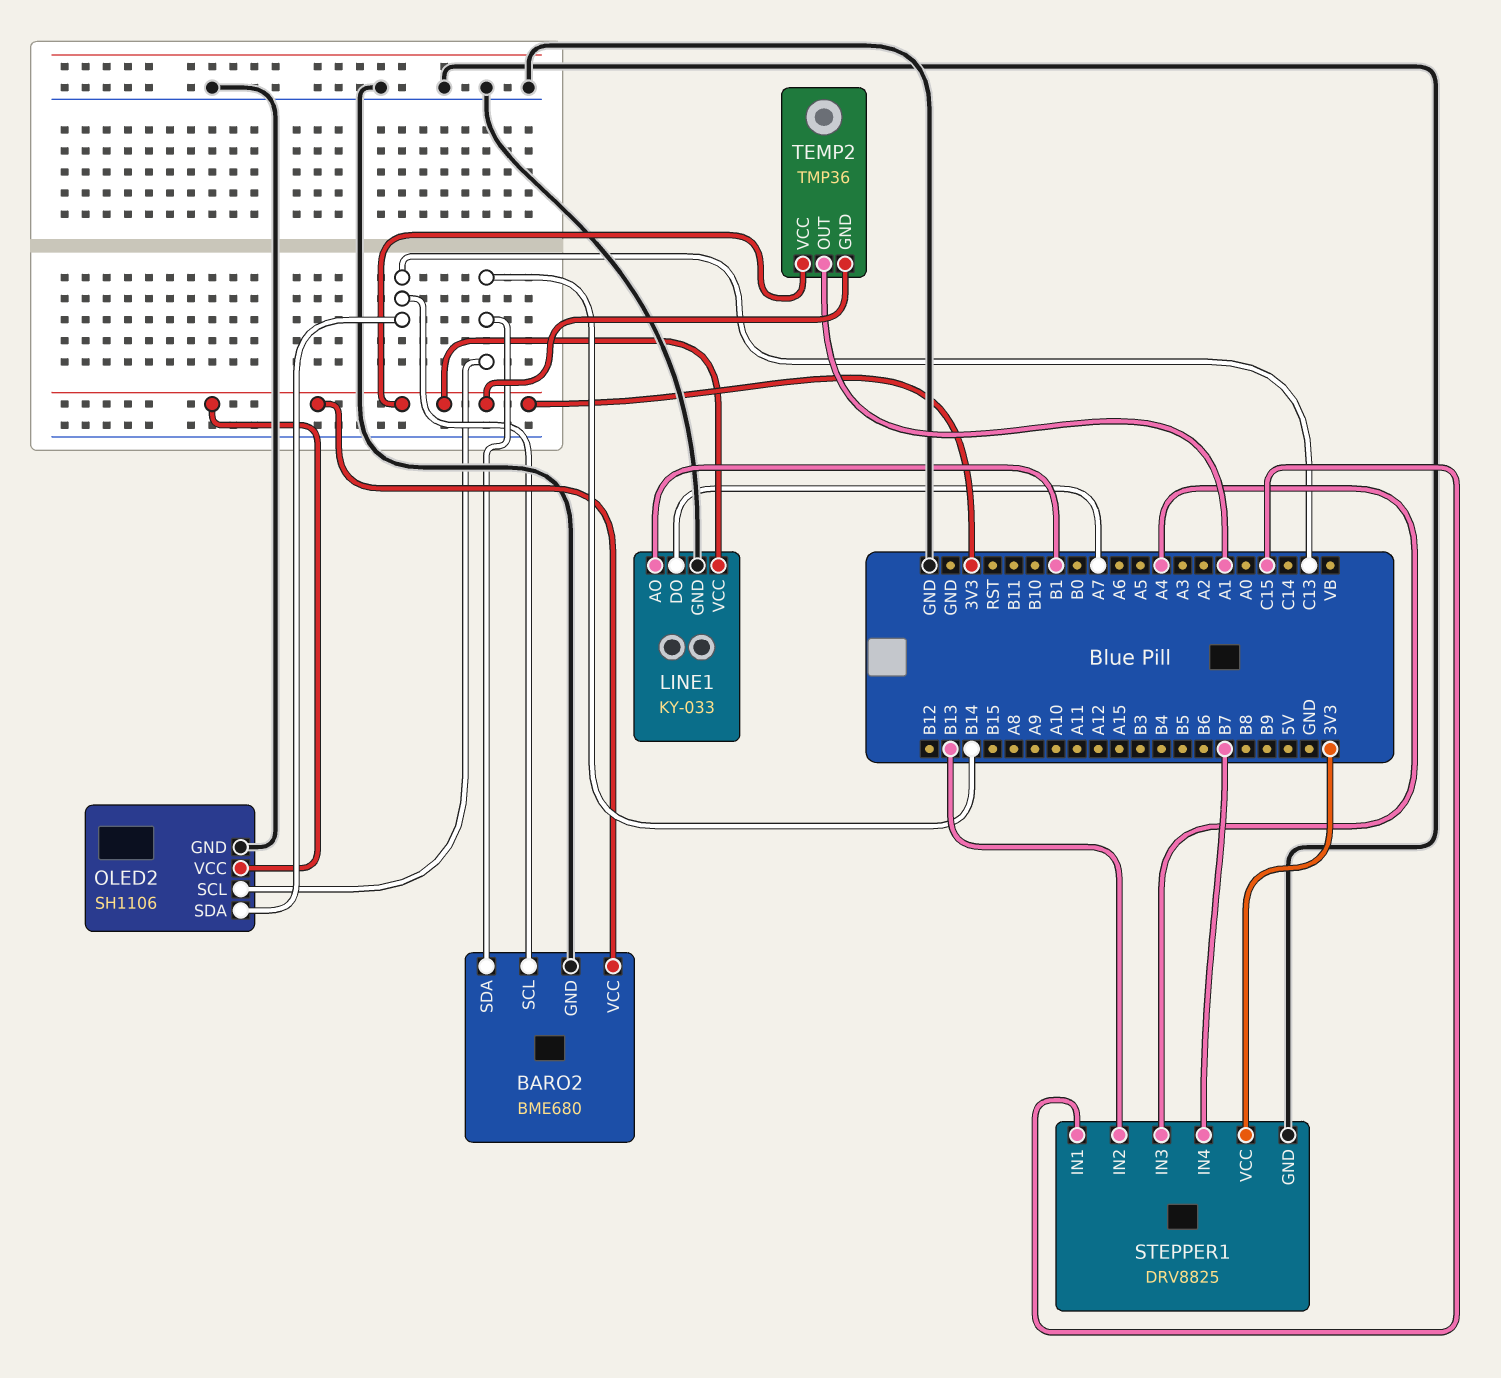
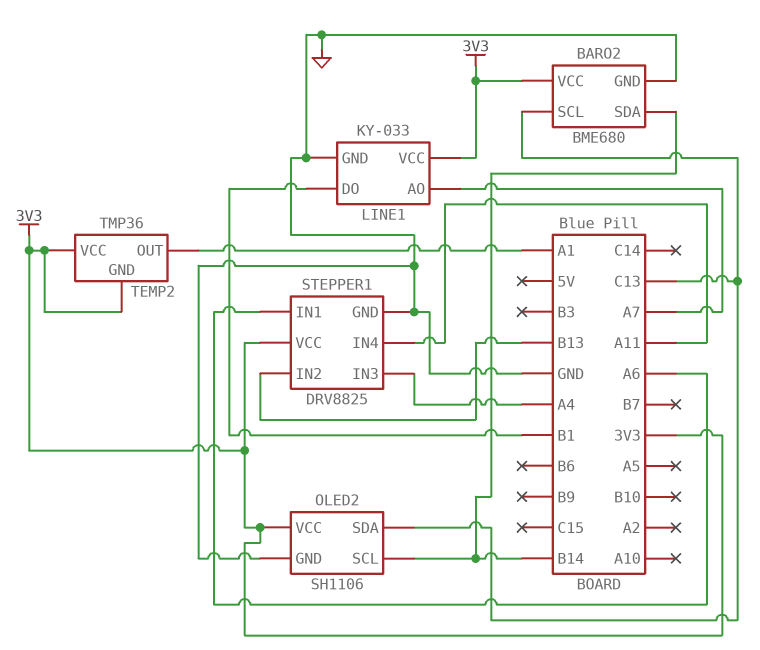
LINE1 pin AO: B1 -> A7
LINE1 pin DO: A7 -> B1
STEPPER1 pin IN1: C15 -> A6
STEPPER1 pin IN4: B7 -> A11

